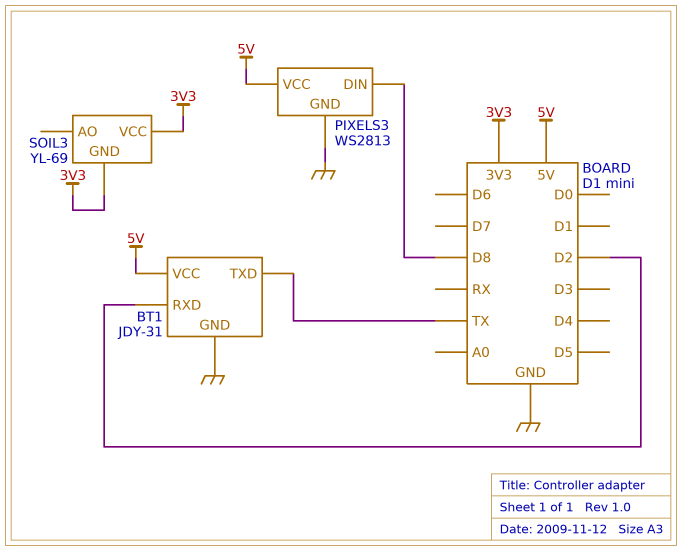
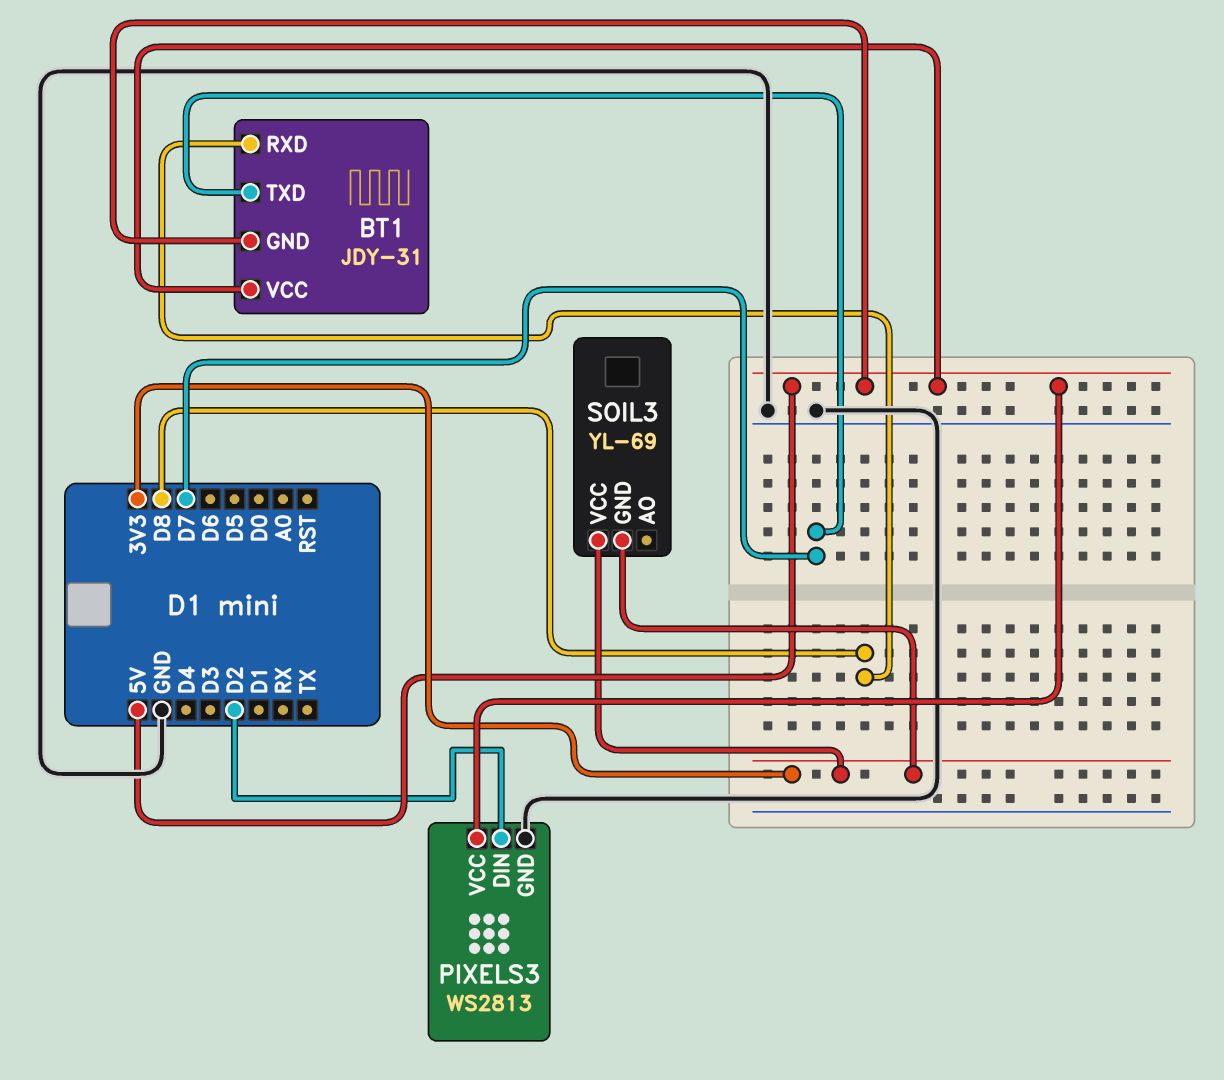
BT1 pin GND: GND -> 5V
BT1 pin RXD: D2 -> D8
BT1 pin TXD: TX -> D7
PIXELS3 pin DIN: D8 -> D2

